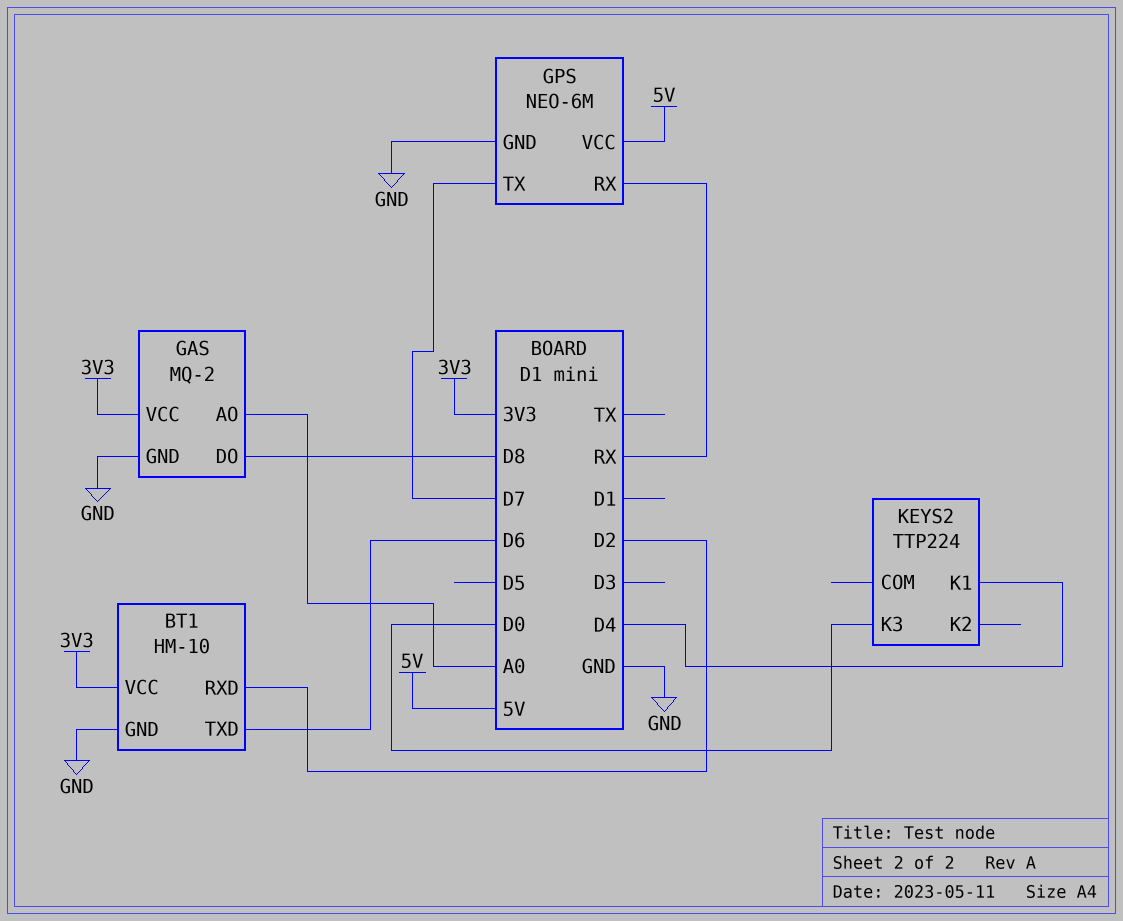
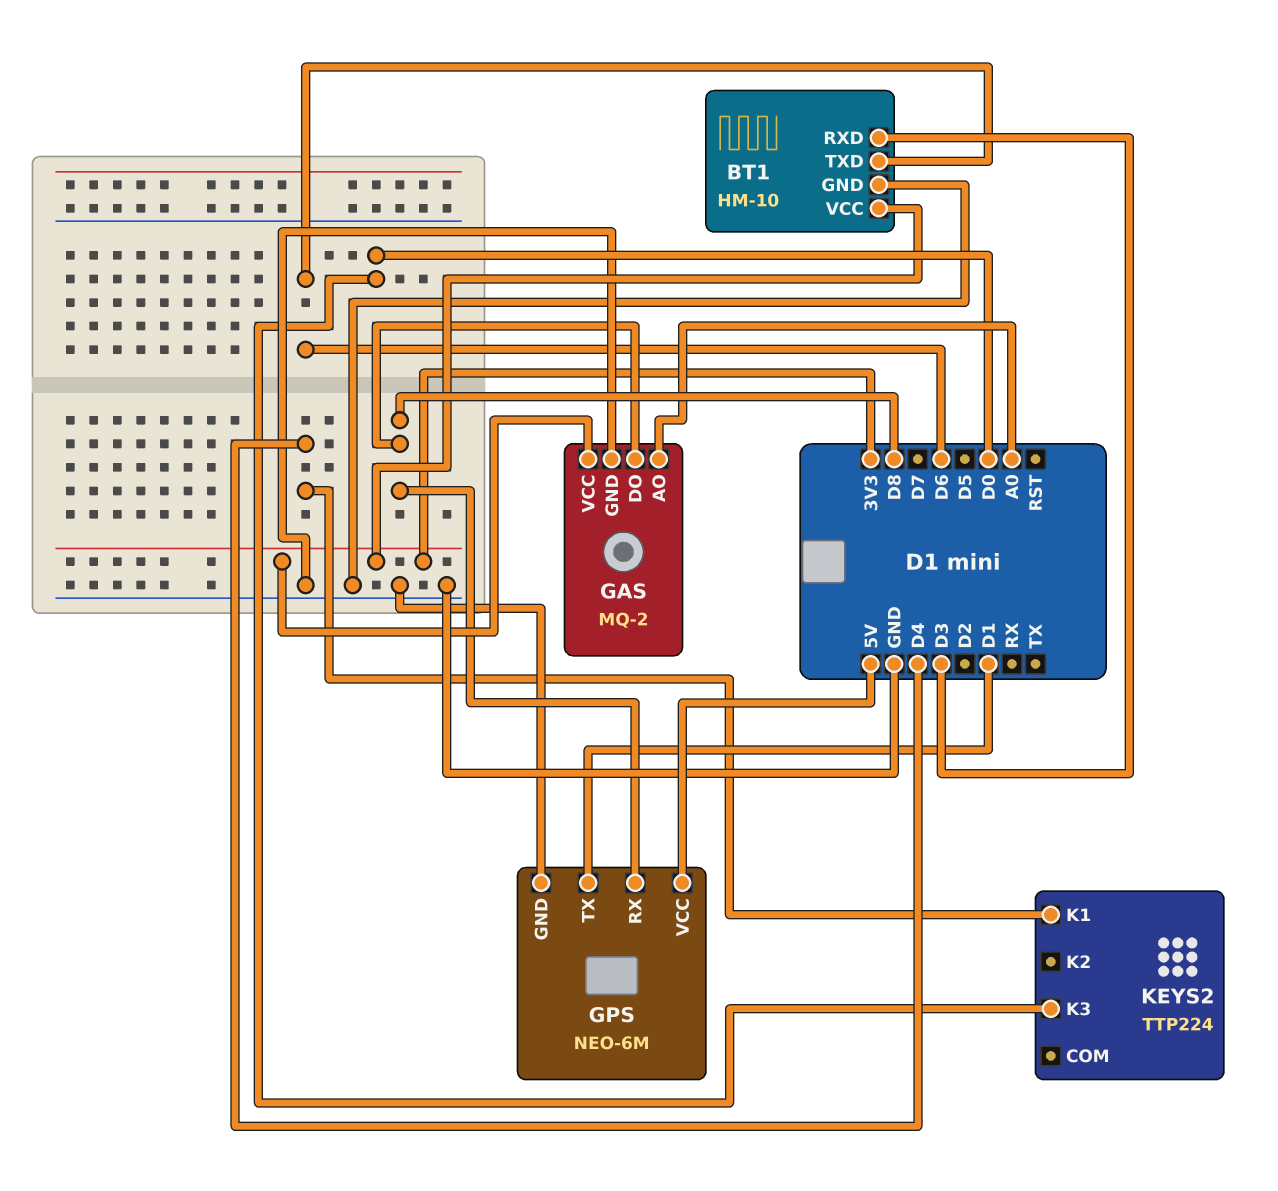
BT1 pin RXD: D2 -> D3
GPS pin RX: RX -> D8
GPS pin TX: D7 -> D1

